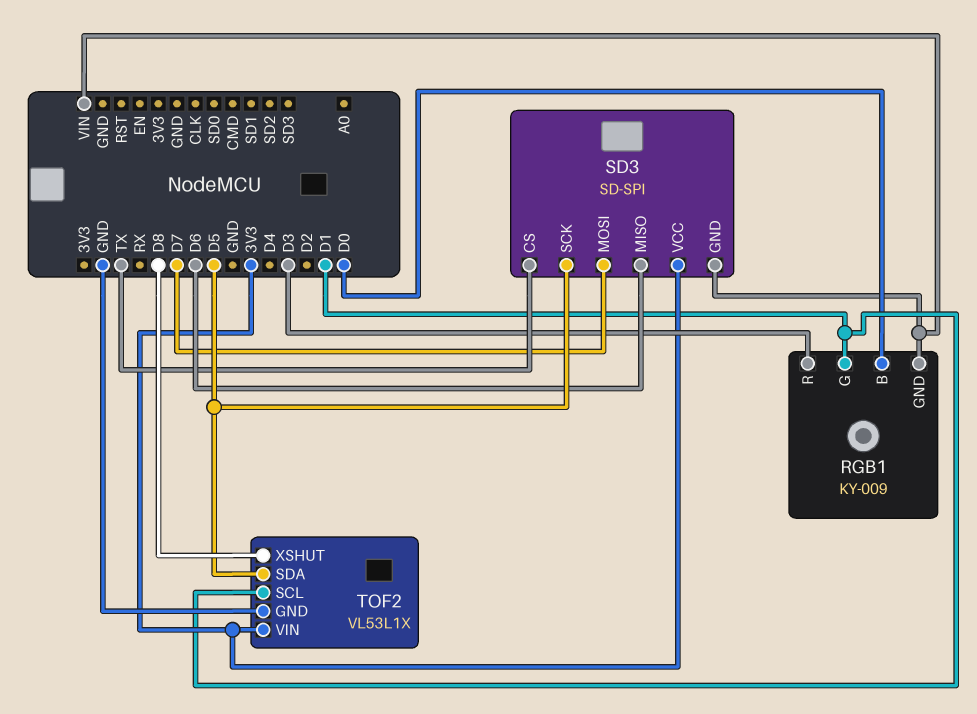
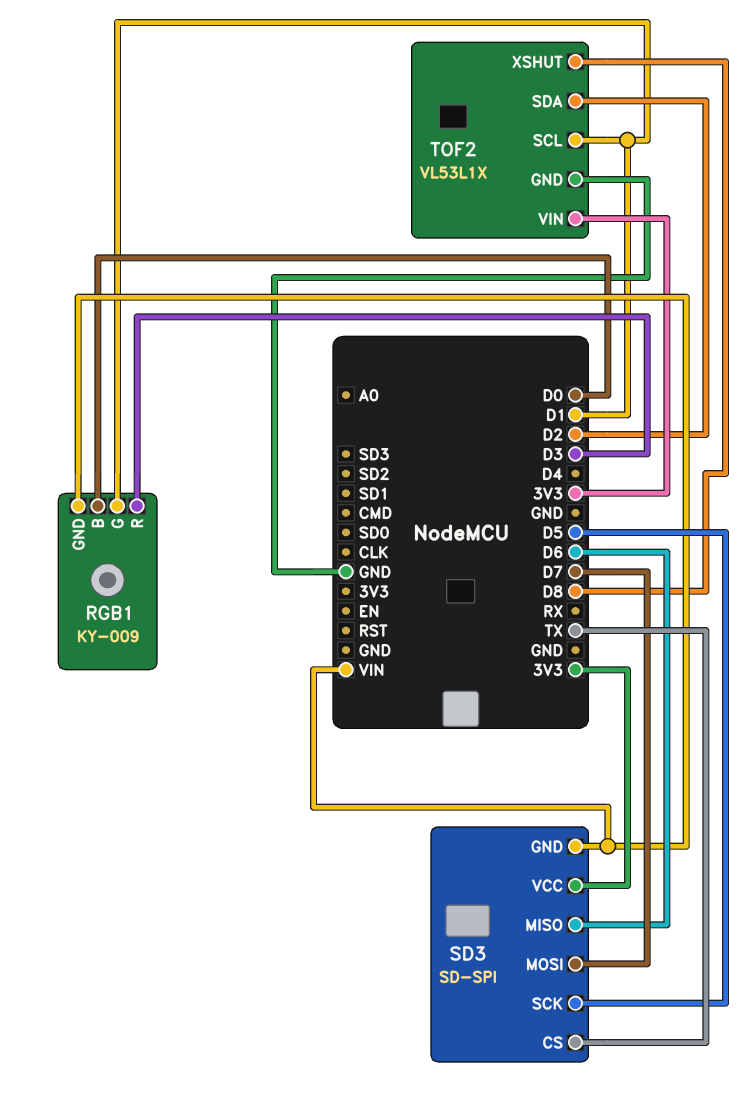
TOF2 pin SDA: D5 -> D2

